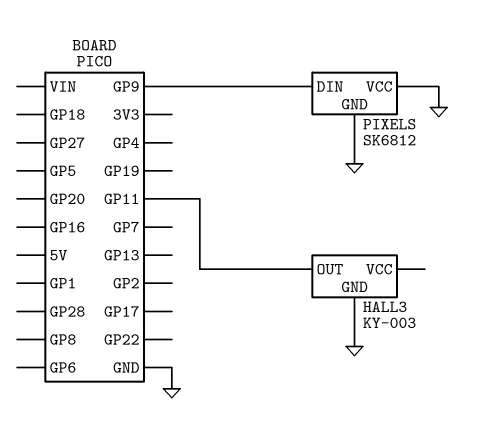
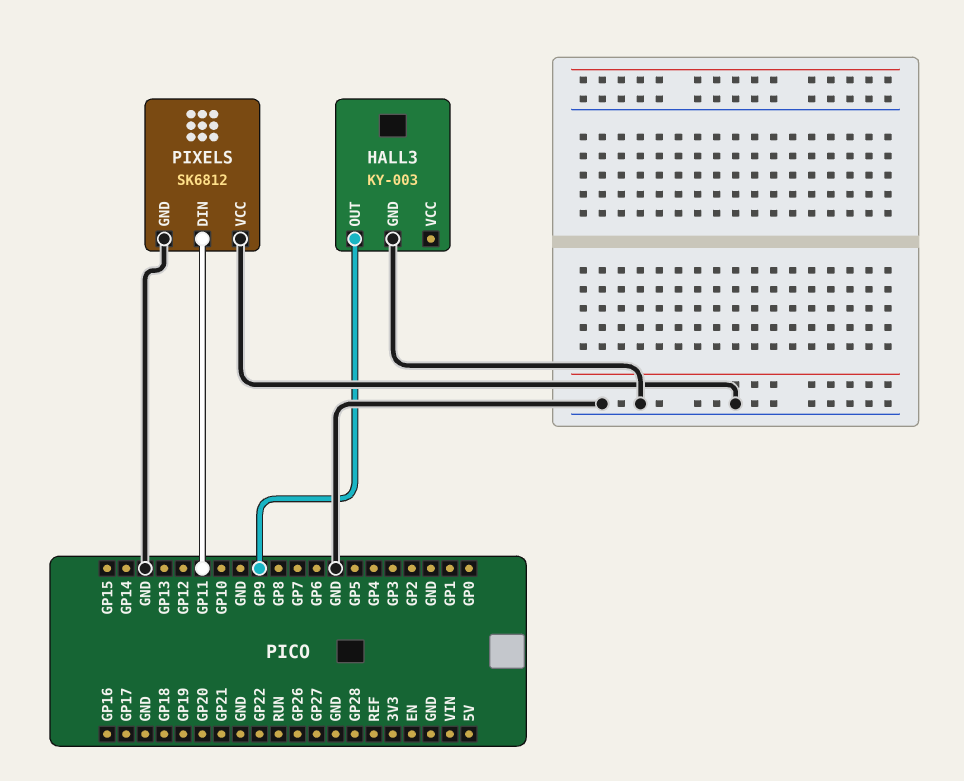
HALL3 pin OUT: GP11 -> GP9
PIXELS pin DIN: GP9 -> GP11

